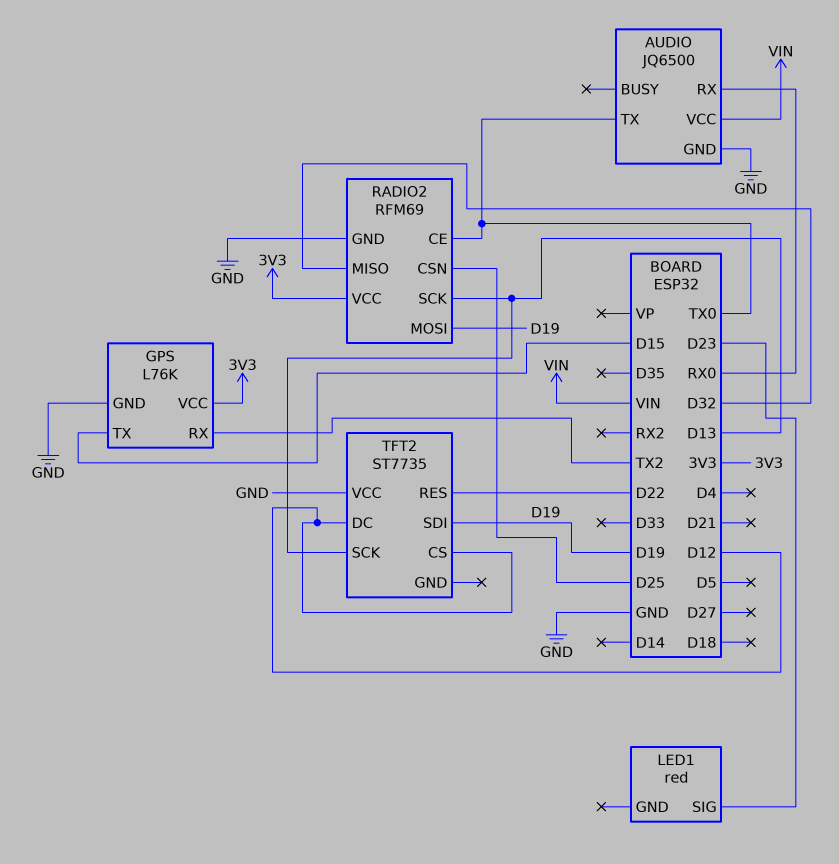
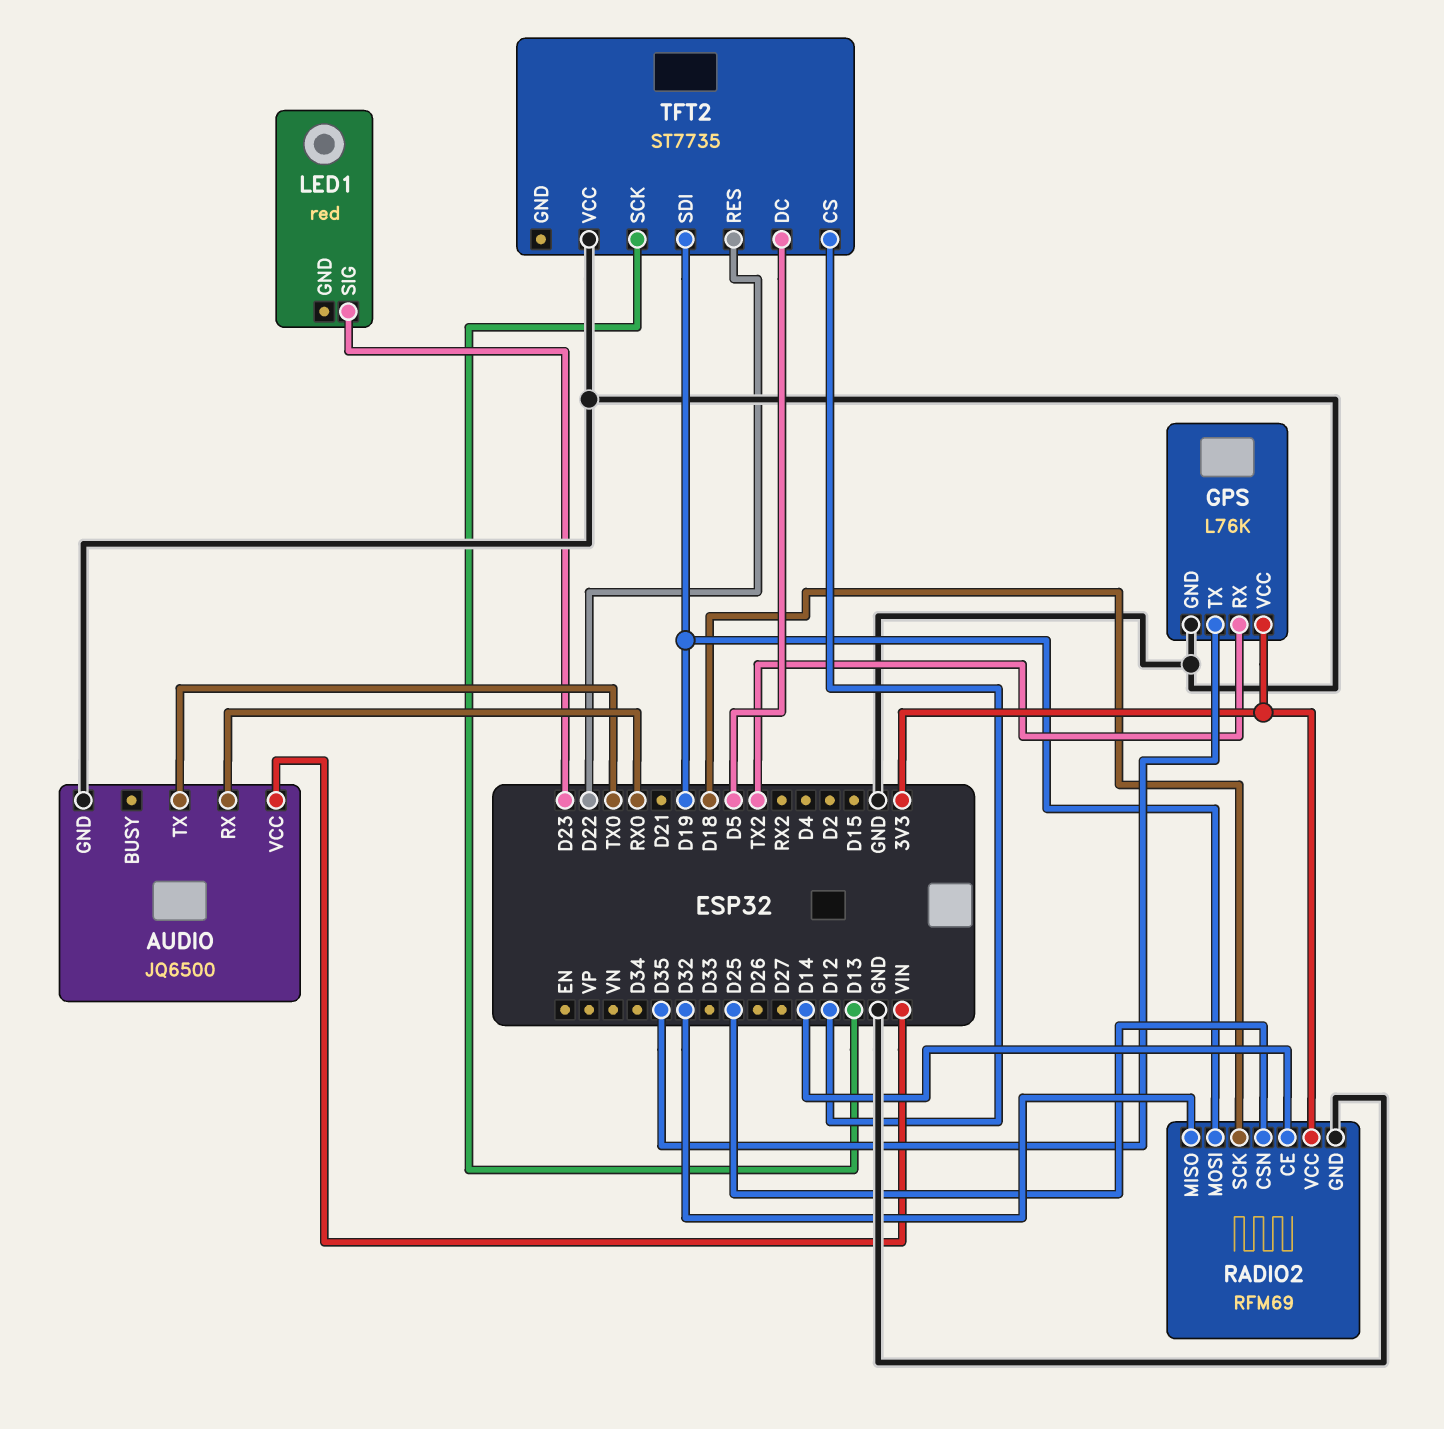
GPS pin TX: D15 -> D35
RADIO2 pin CE: TX0 -> D14
RADIO2 pin SCK: D13 -> D18
TFT2 pin DC: D12 -> D5

